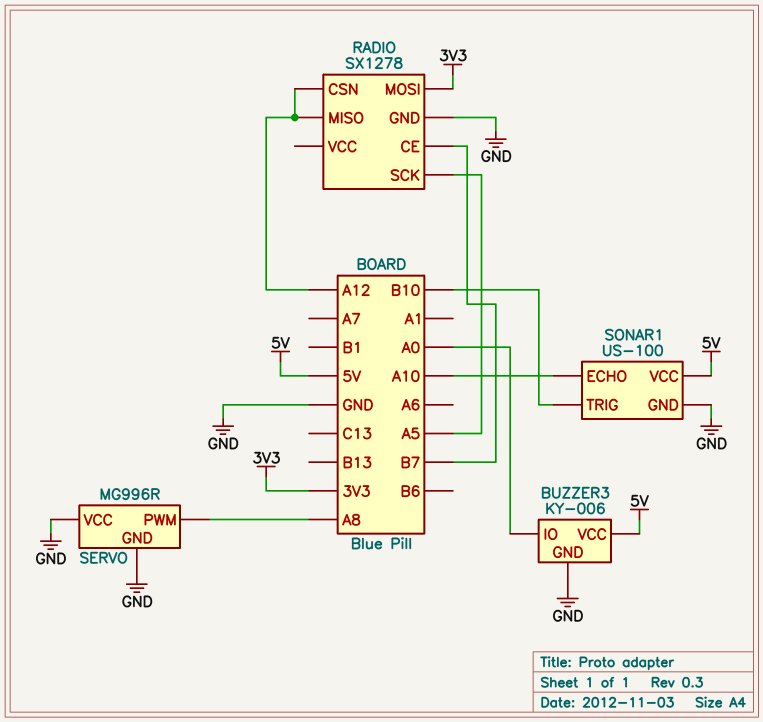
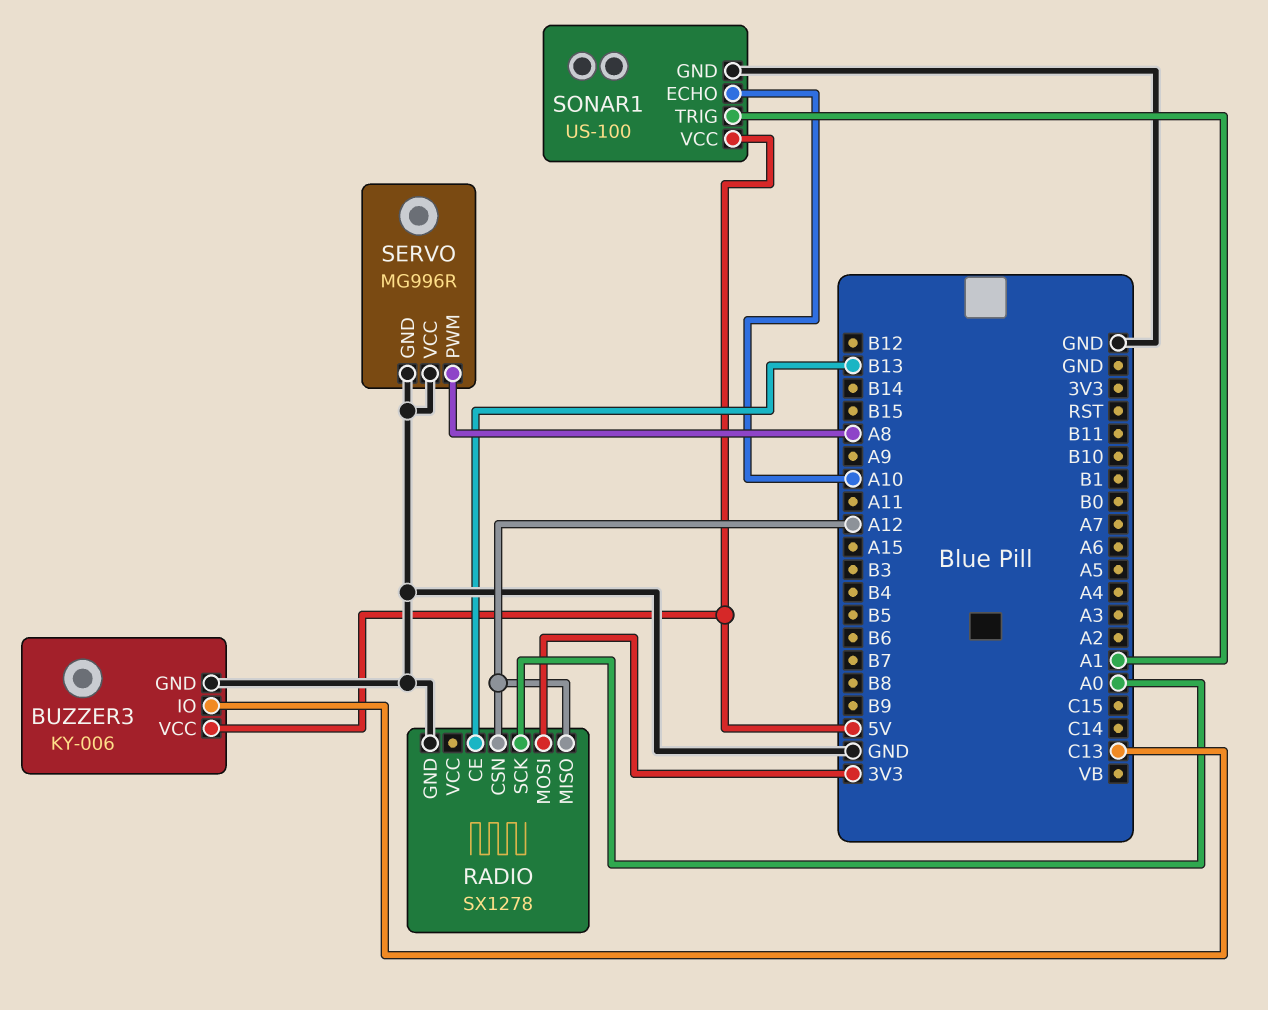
BUZZER3 pin IO: A0 -> C13
RADIO pin CE: B7 -> B13
RADIO pin SCK: A5 -> A0
SONAR1 pin TRIG: B10 -> A1

